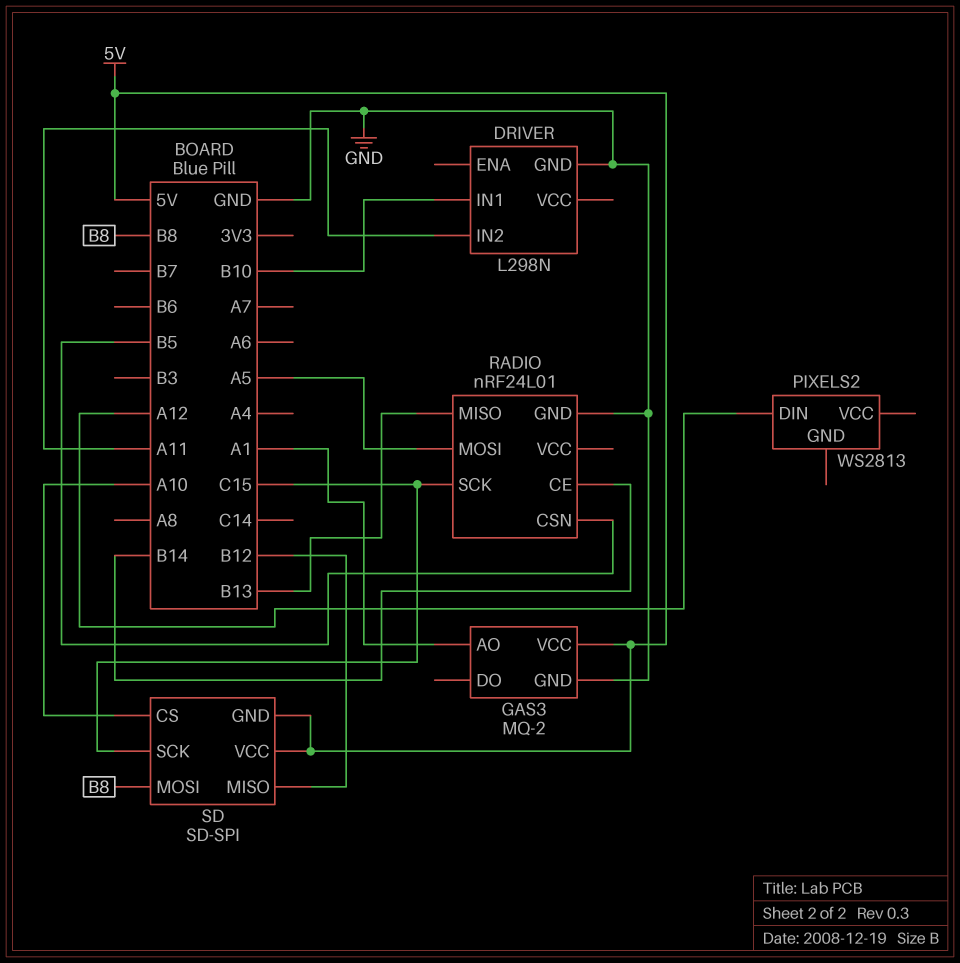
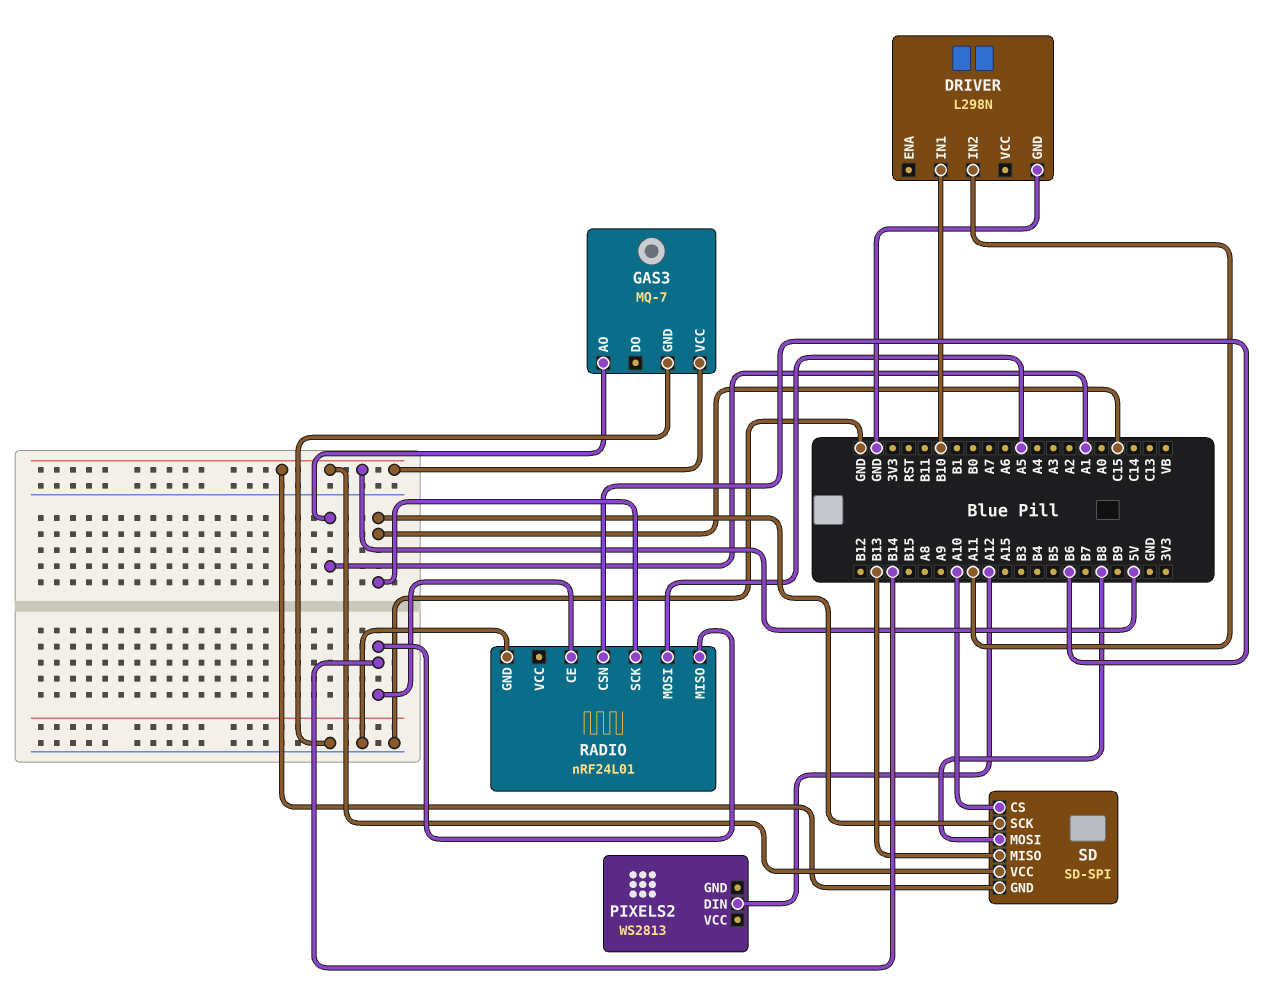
GAS3: MQ-2 -> MQ-7
RADIO pin CSN: B5 -> B6
RADIO pin MISO: B13 -> B14
SD pin MISO: B12 -> B13

